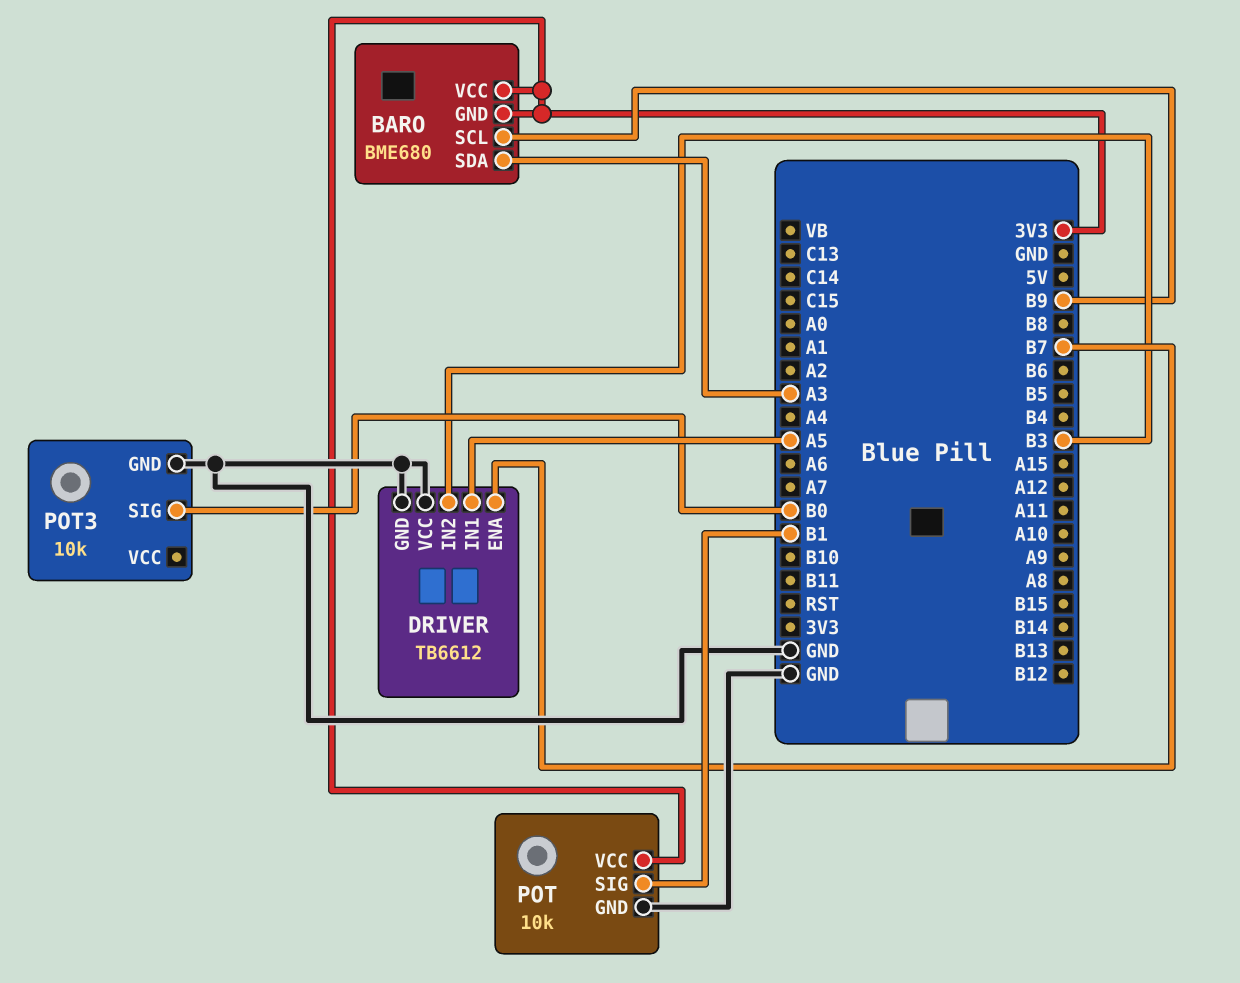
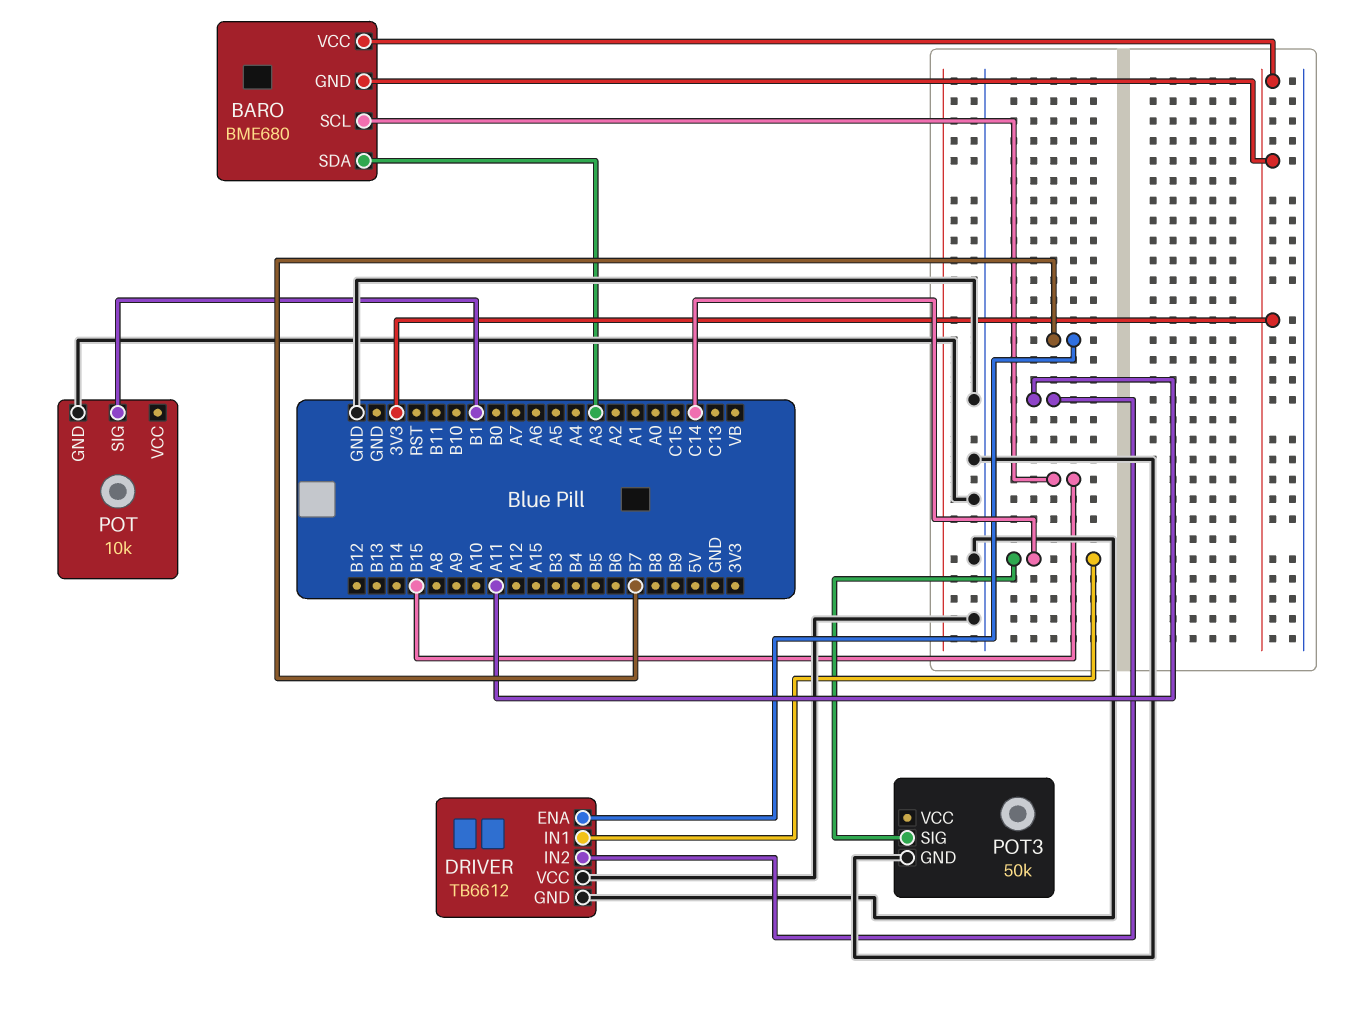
BARO pin SCL: B9 -> B15
DRIVER pin IN1: A5 -> C14
DRIVER pin IN2: B3 -> A11
POT pin VCC: 3V3 -> none
POT3: 10k -> 50k
POT3 pin SIG: B0 -> C14

